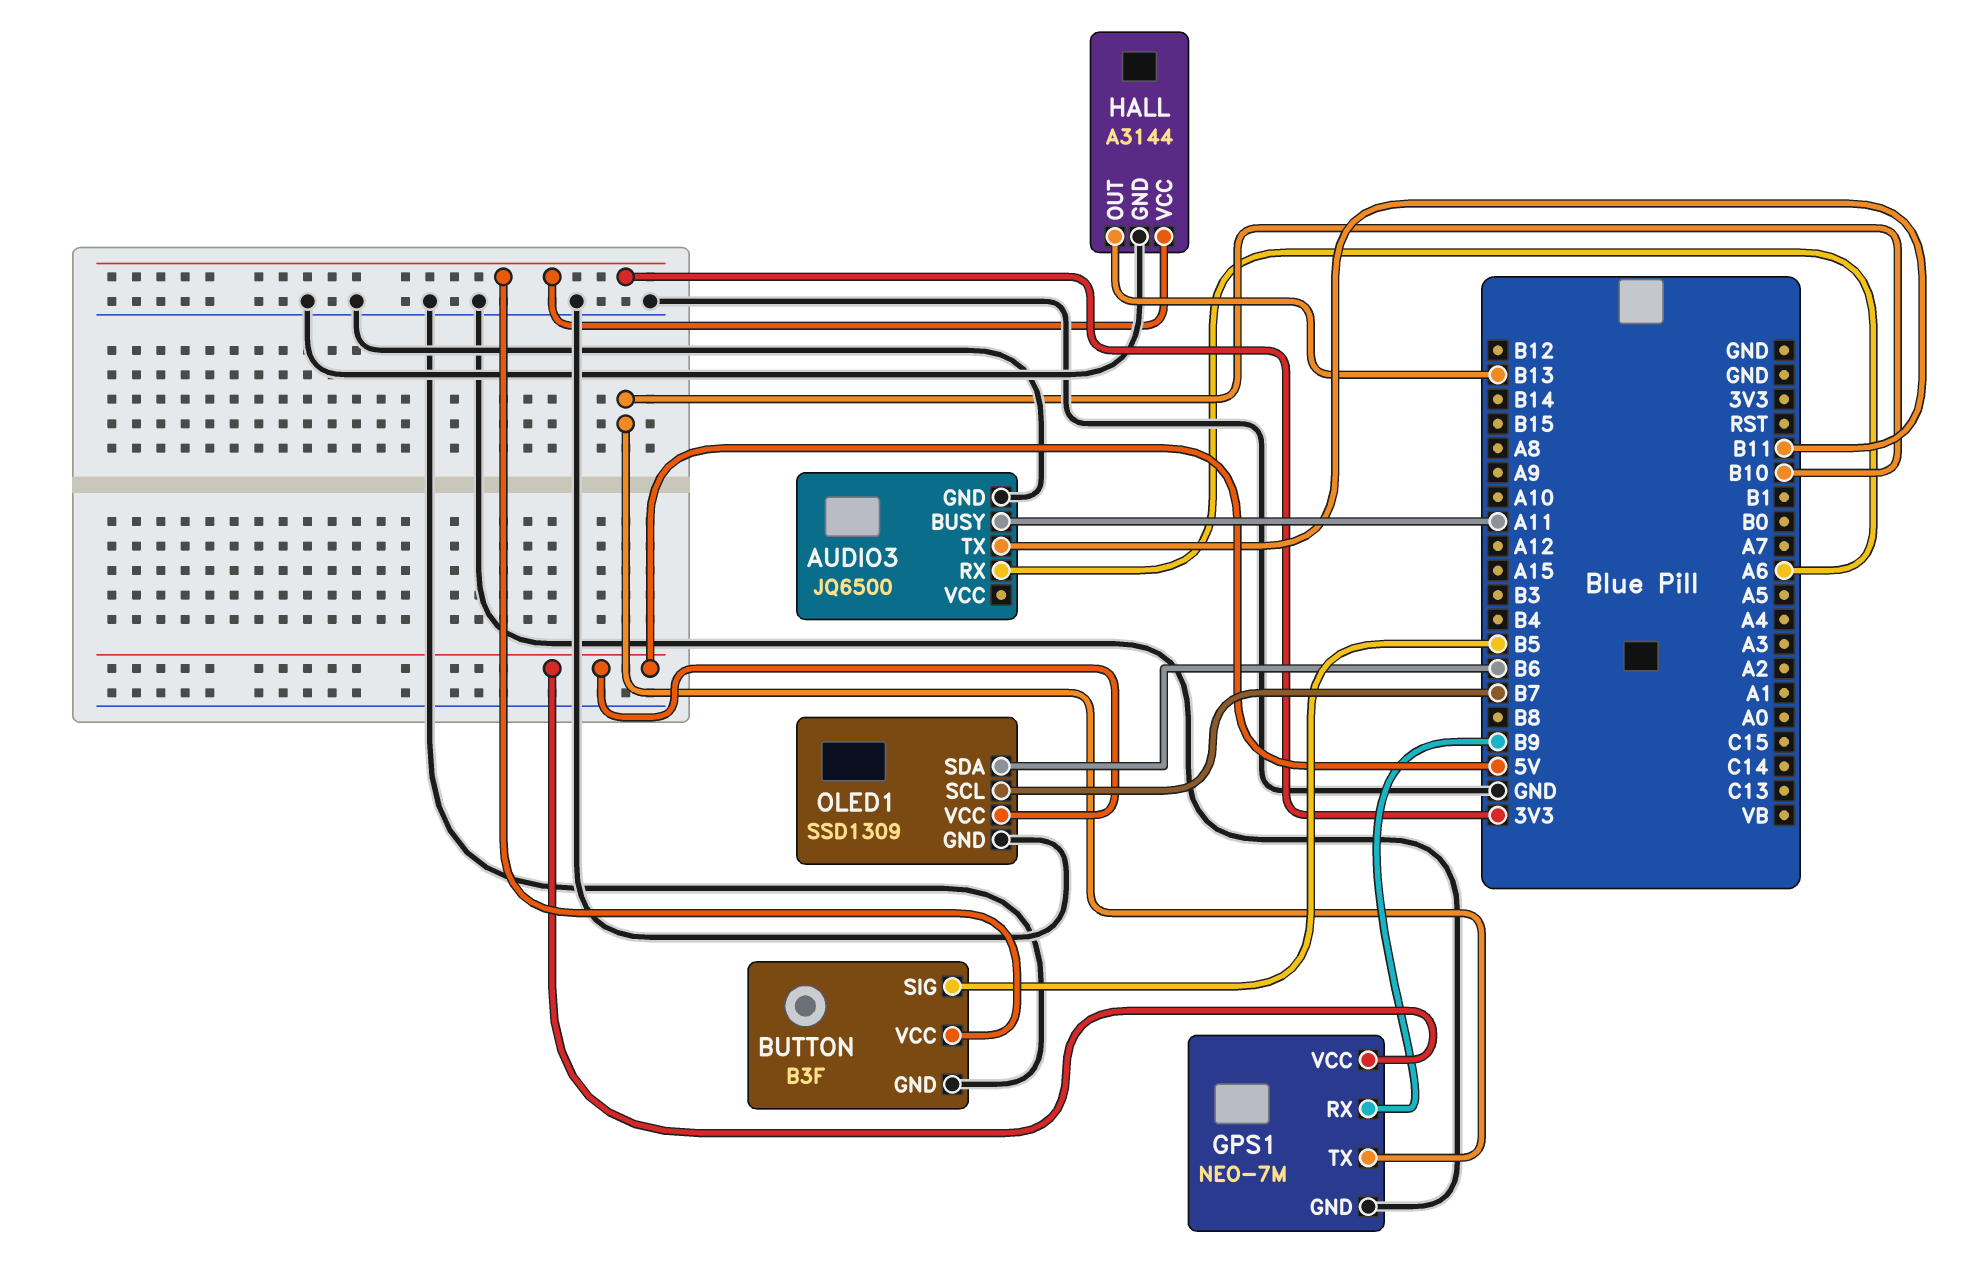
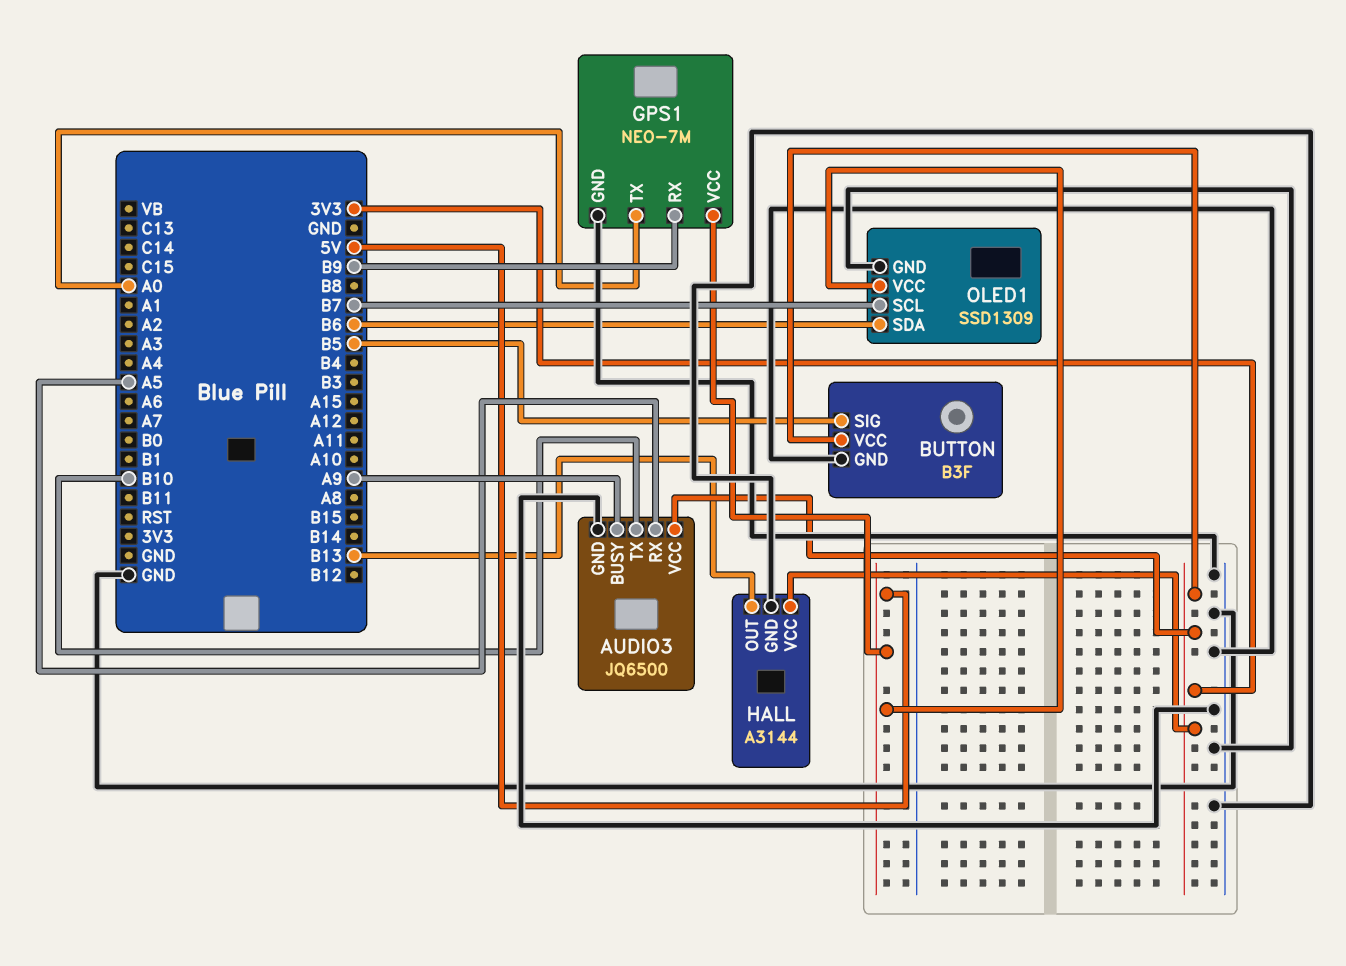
AUDIO3 pin BUSY: A11 -> A9
AUDIO3 pin RX: A6 -> A5
AUDIO3 pin TX: B11 -> B10
AUDIO3 pin VCC: none -> 3V3
GPS1 pin TX: B10 -> A0

